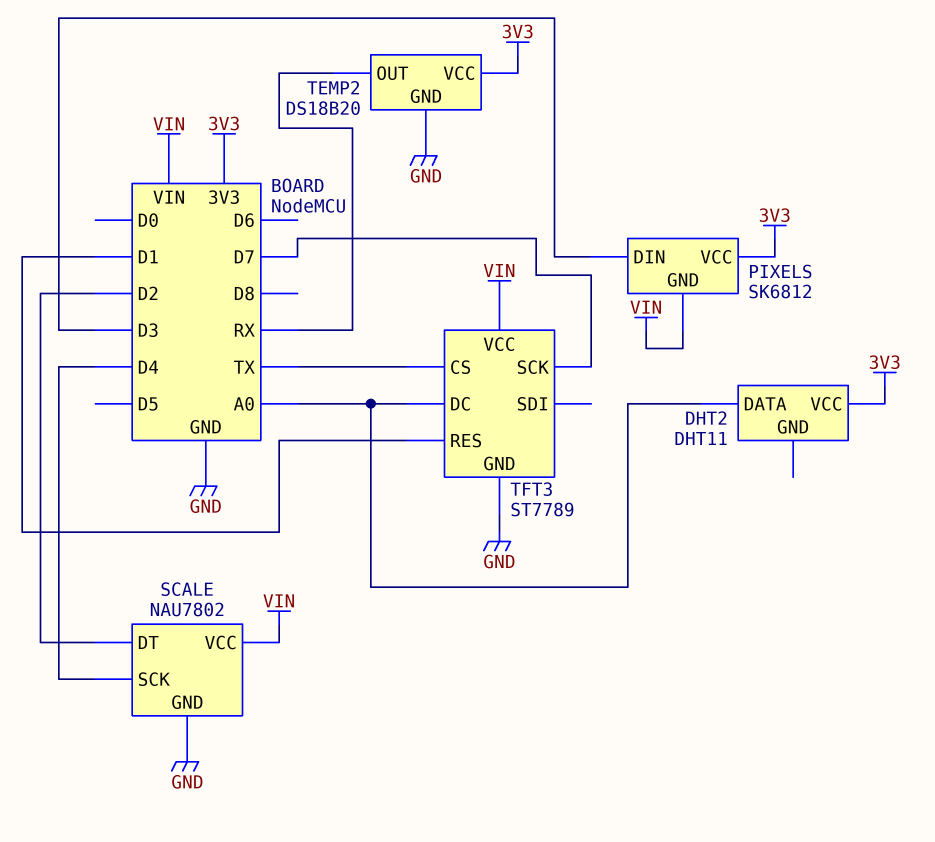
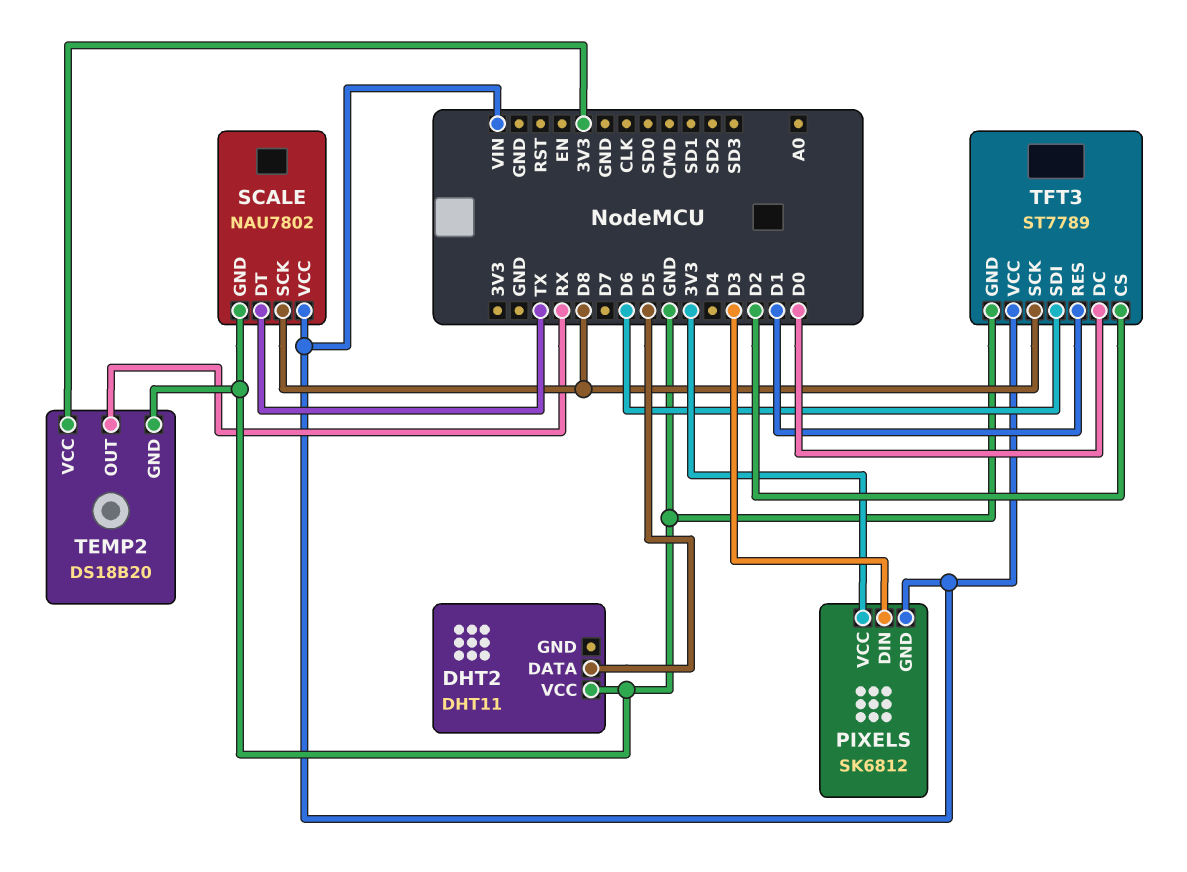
DHT2 pin DATA: A0 -> D5
DHT2 pin VCC: 3V3 -> GND
SCALE pin DT: D2 -> TX
SCALE pin SCK: D4 -> D8
TFT3 pin CS: TX -> D2
TFT3 pin DC: A0 -> D0
TFT3 pin SCK: D7 -> D8
TFT3 pin SDI: none -> D6

